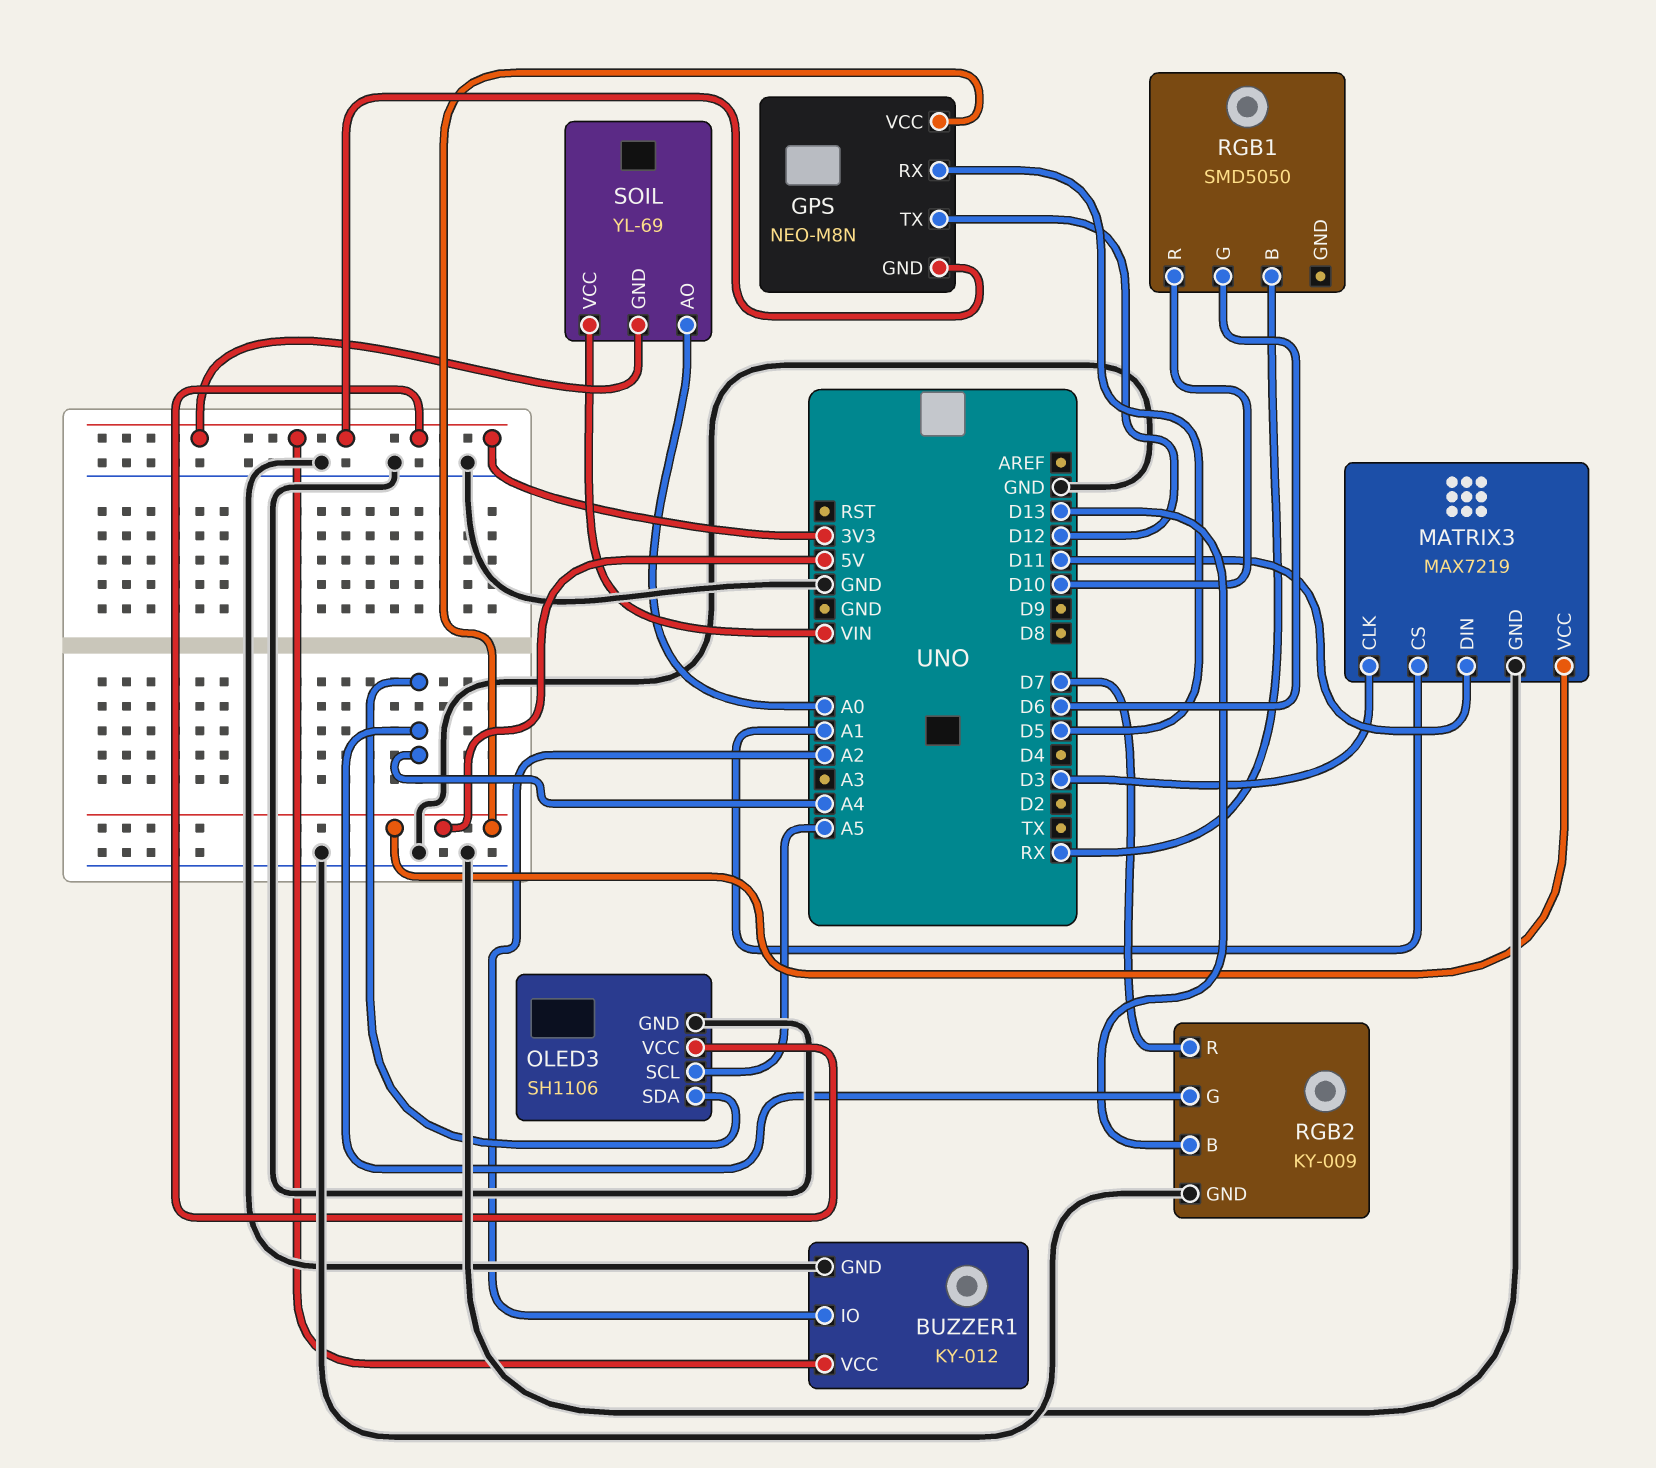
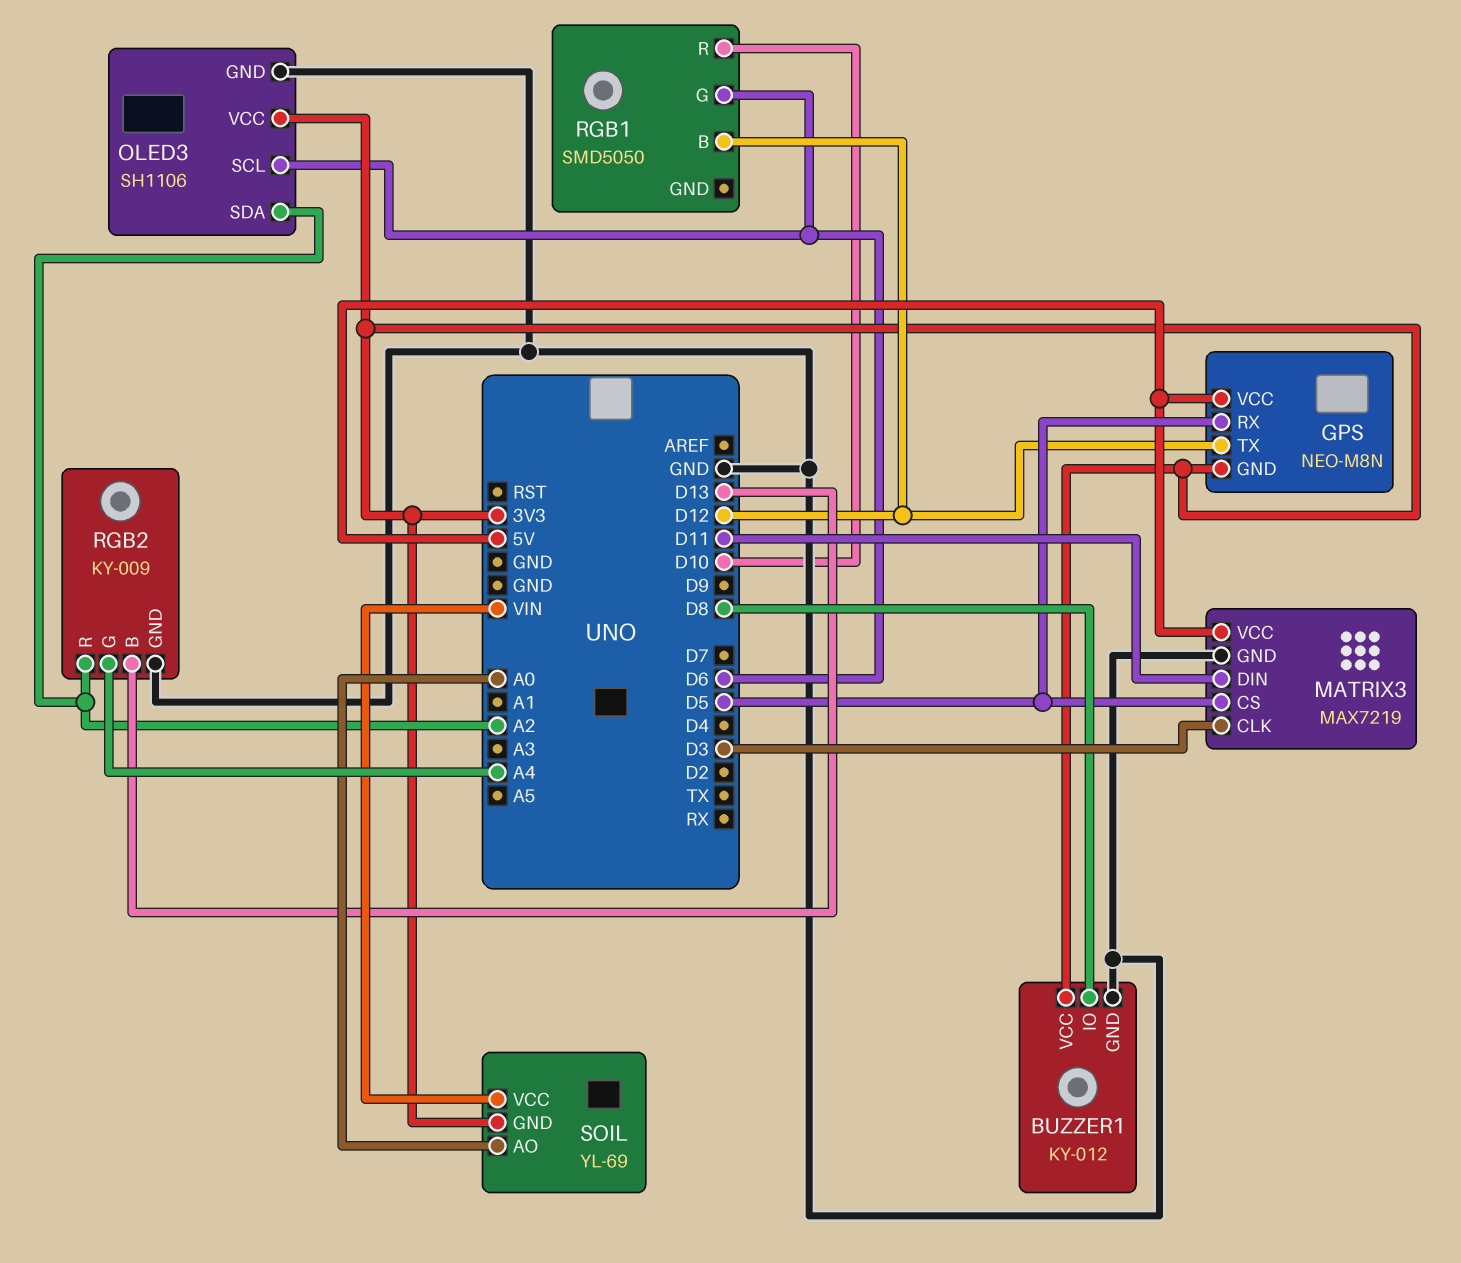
BUZZER1 pin IO: A2 -> D8
MATRIX3 pin CS: A1 -> D5
OLED3 pin SCL: A5 -> D6
OLED3 pin SDA: A4 -> A2
RGB1 pin B: RX -> D12
RGB2 pin R: D7 -> A2

